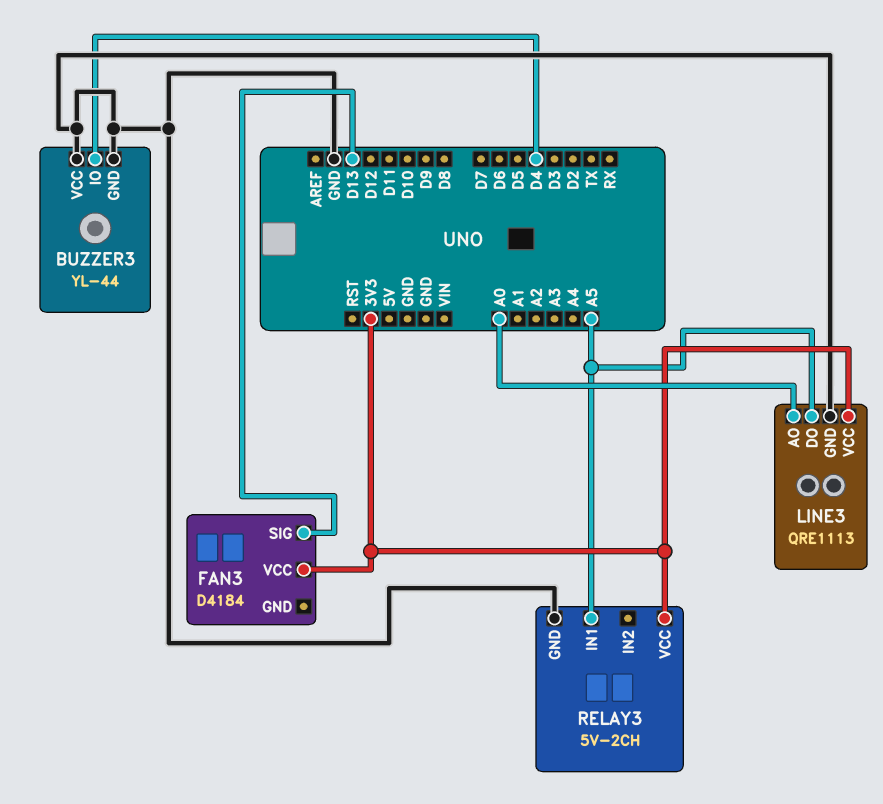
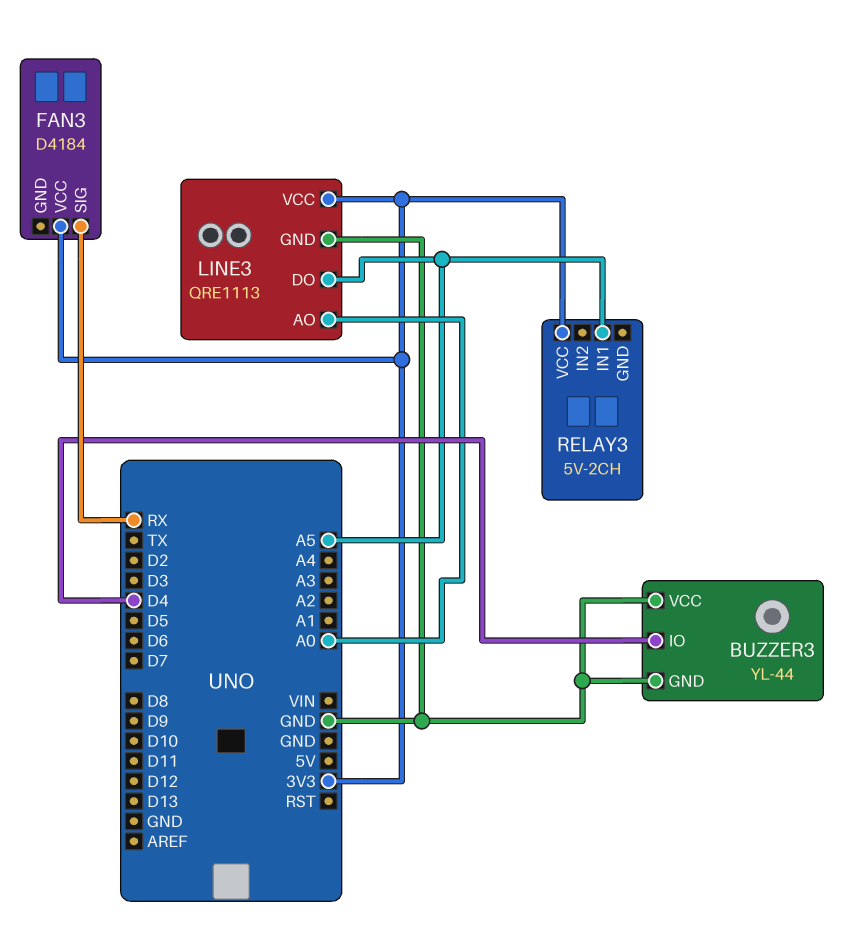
FAN3 pin SIG: D13 -> RX
RELAY3 pin GND: GND -> none

